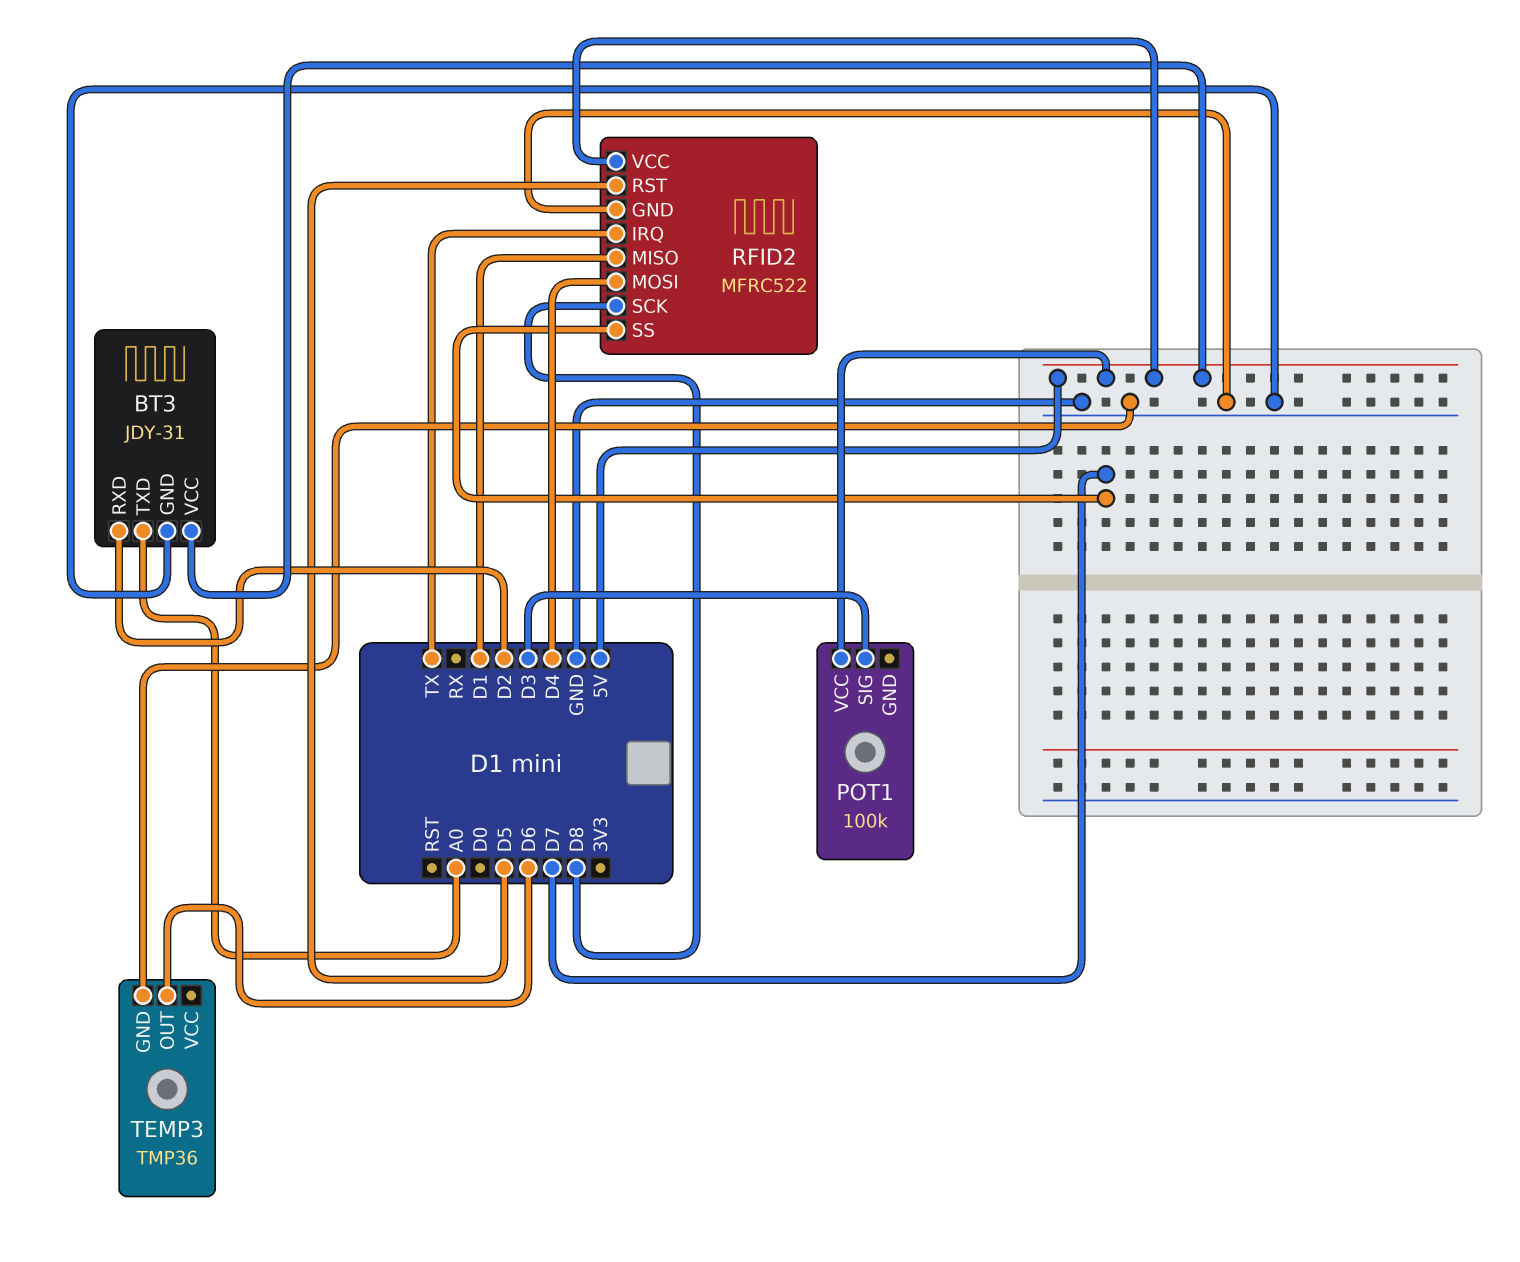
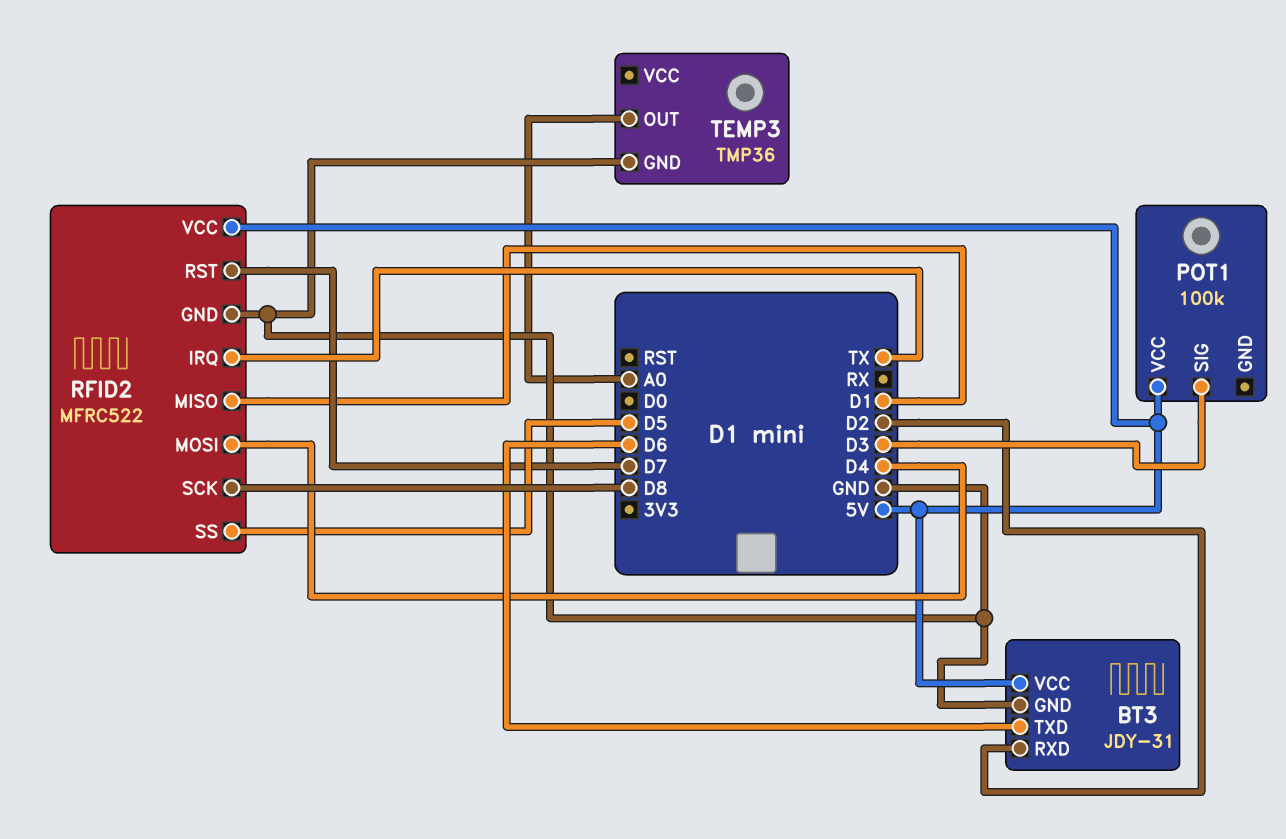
BT3 pin TXD: A0 -> D6
RFID2 pin RST: D5 -> D7
RFID2 pin SS: D7 -> D5
TEMP3 pin OUT: D6 -> A0

